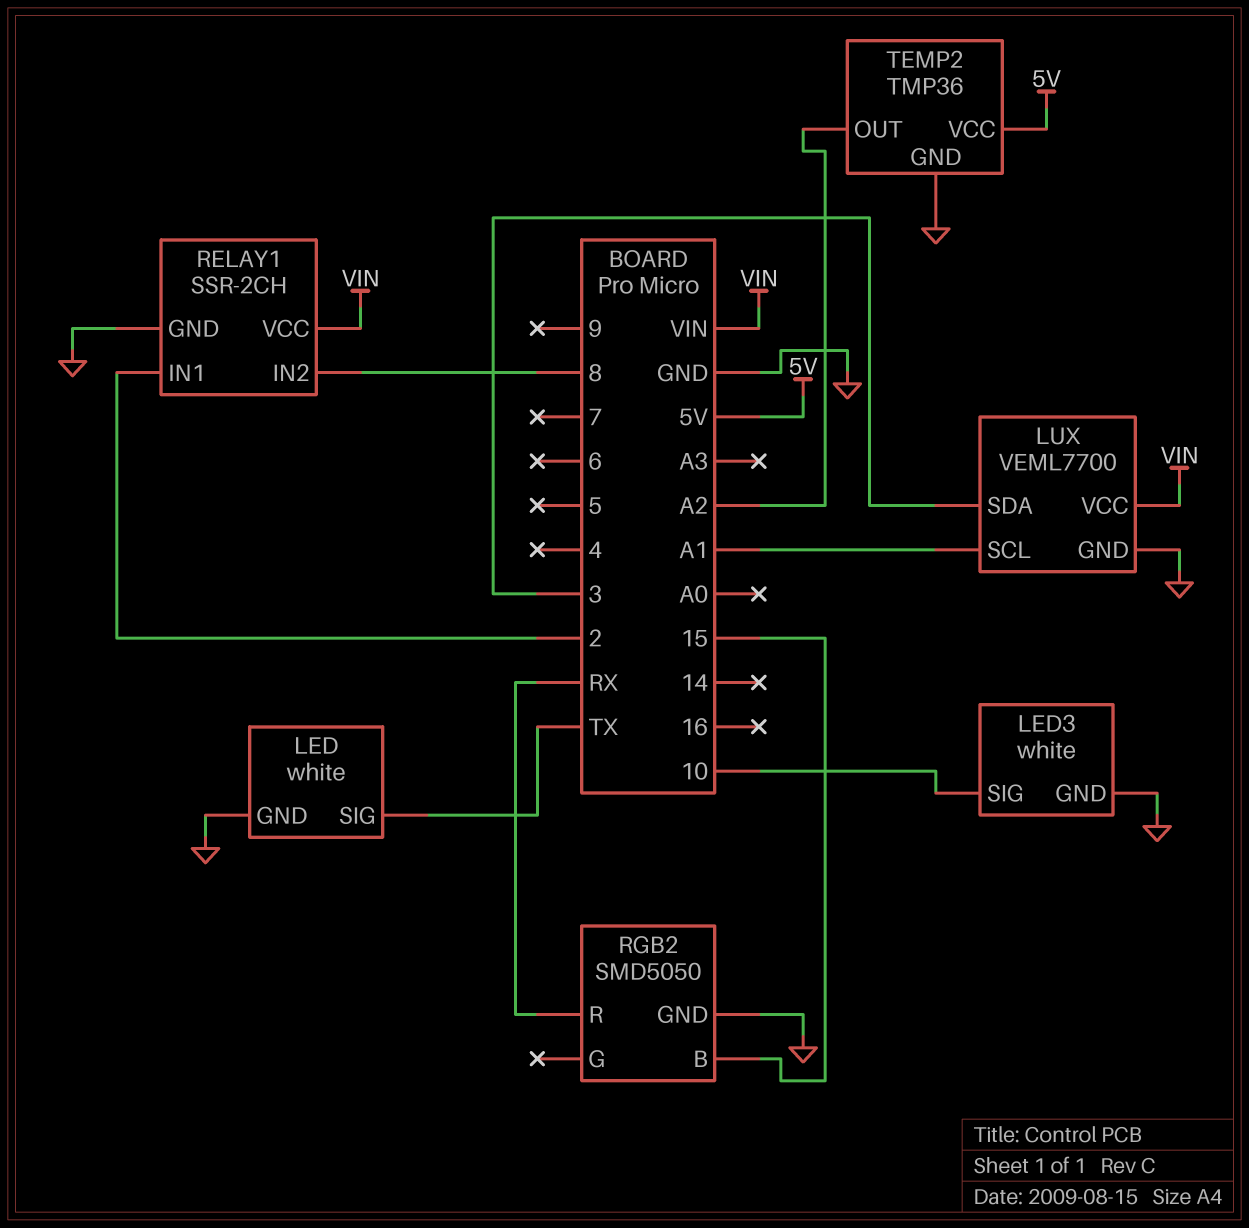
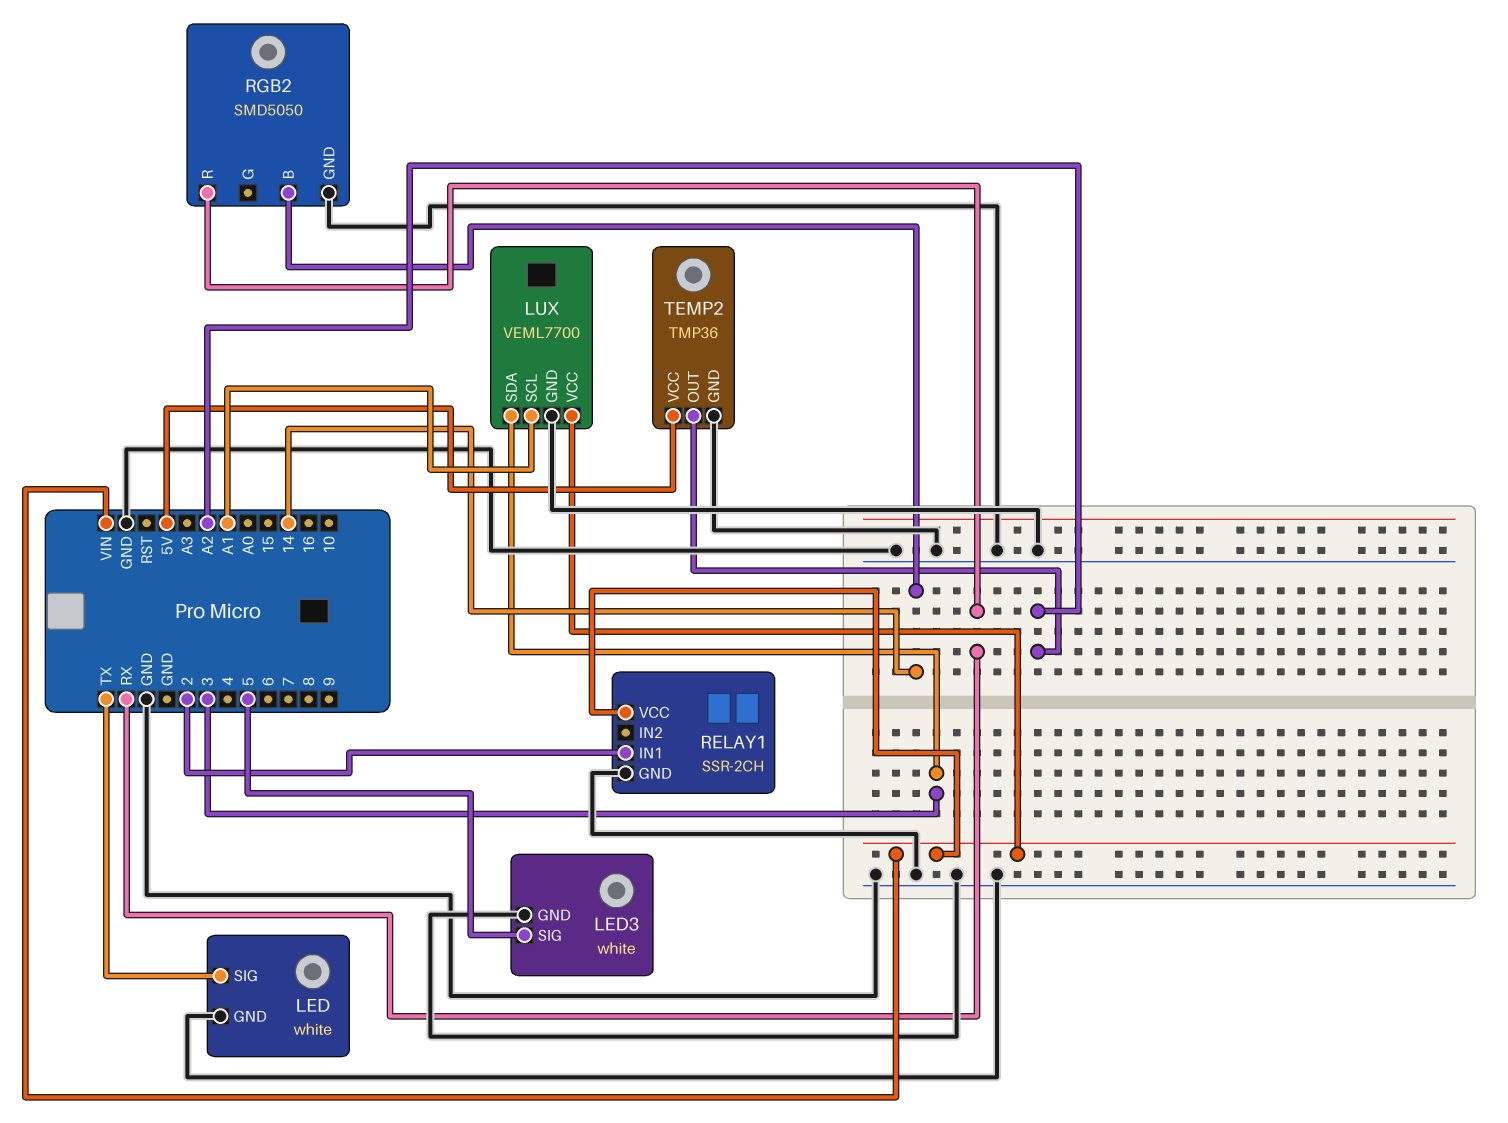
LED3 pin SIG: 10 -> 5
RELAY1 pin IN2: 8 -> none
RGB2 pin B: 15 -> 14

